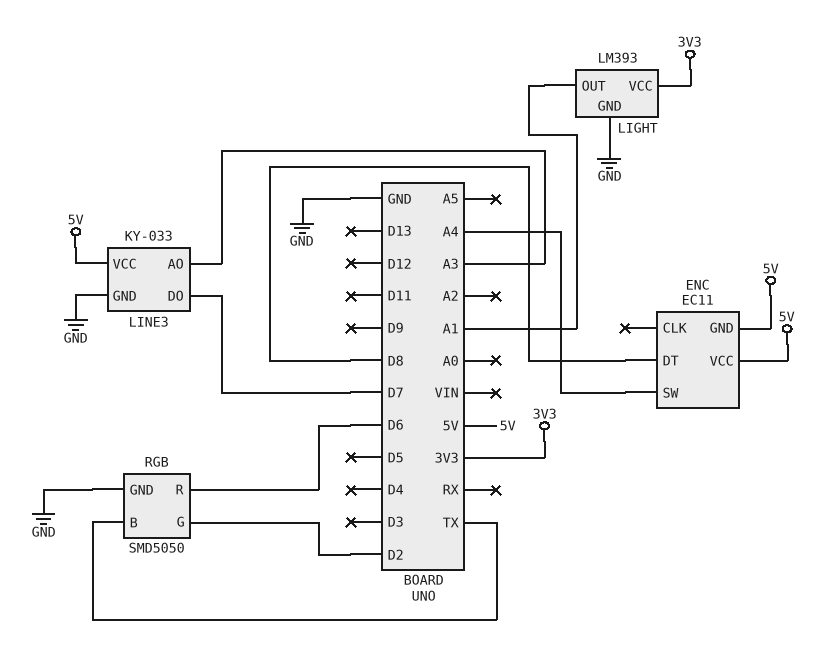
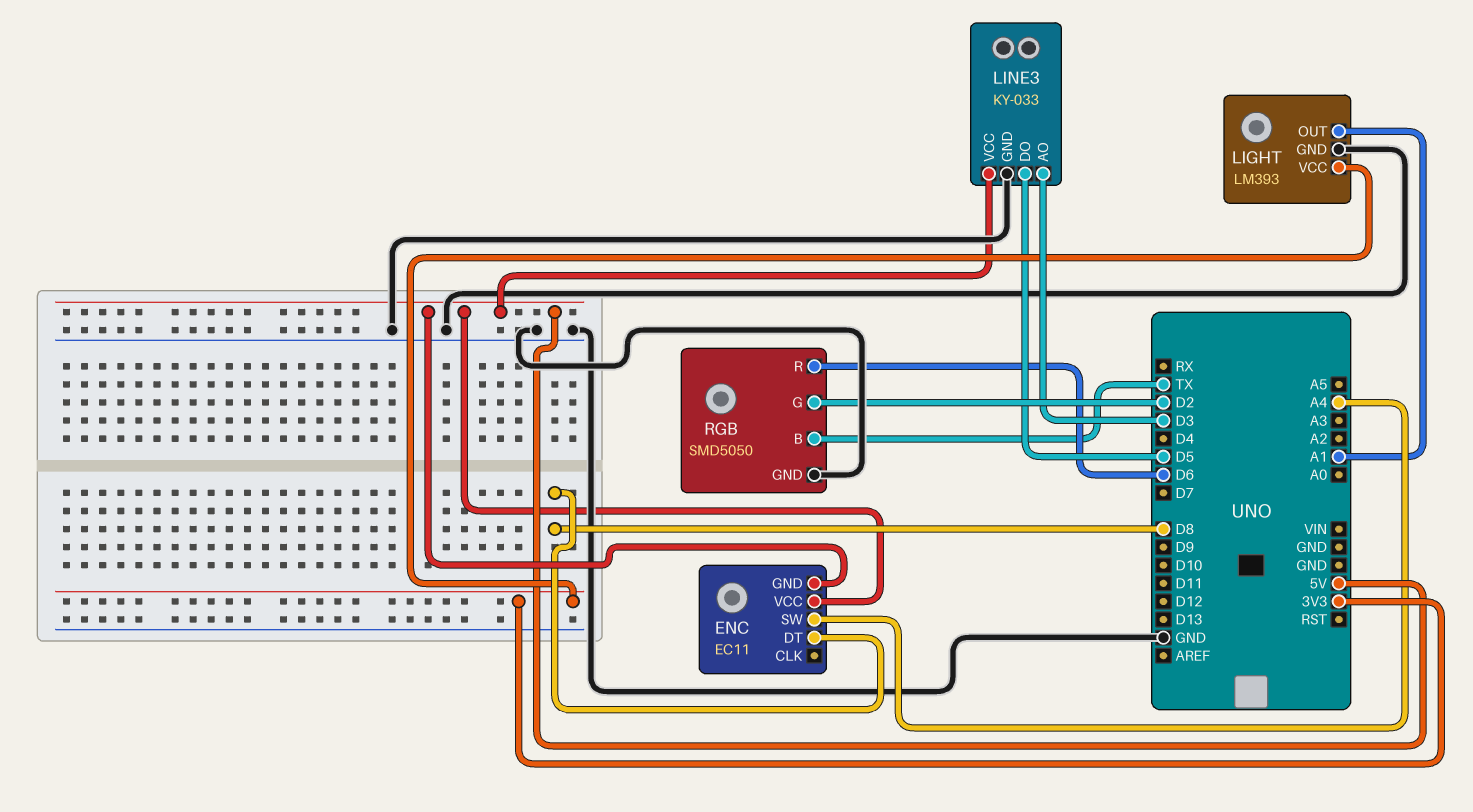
LINE3 pin AO: A3 -> D3
LINE3 pin DO: D7 -> D5

